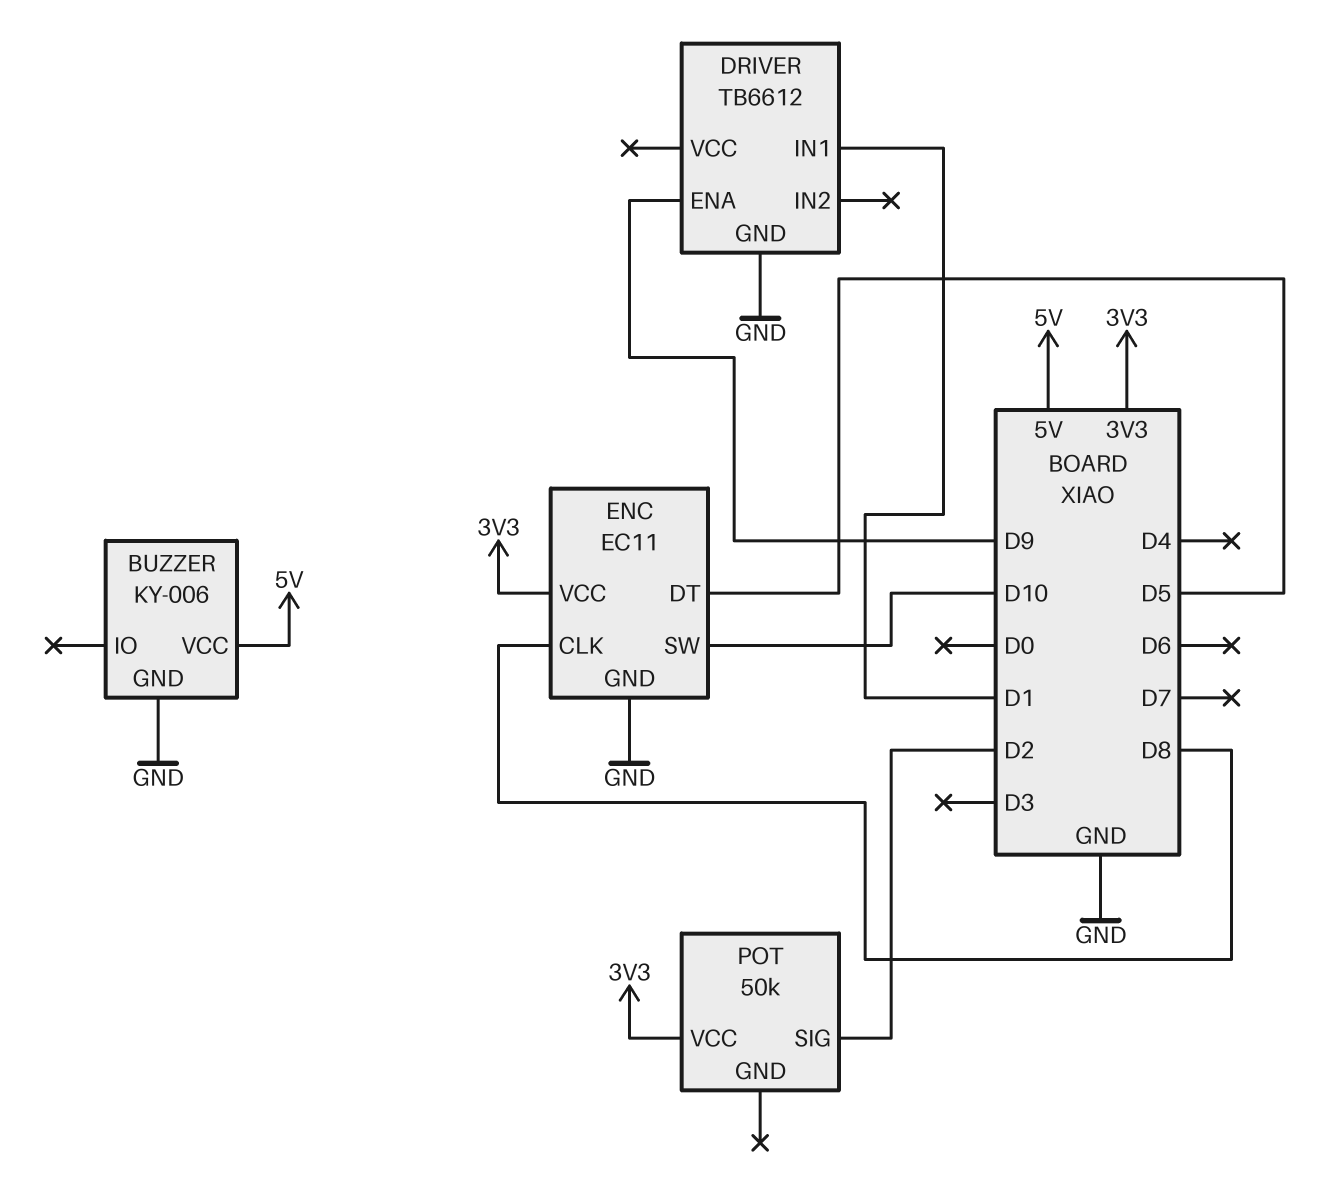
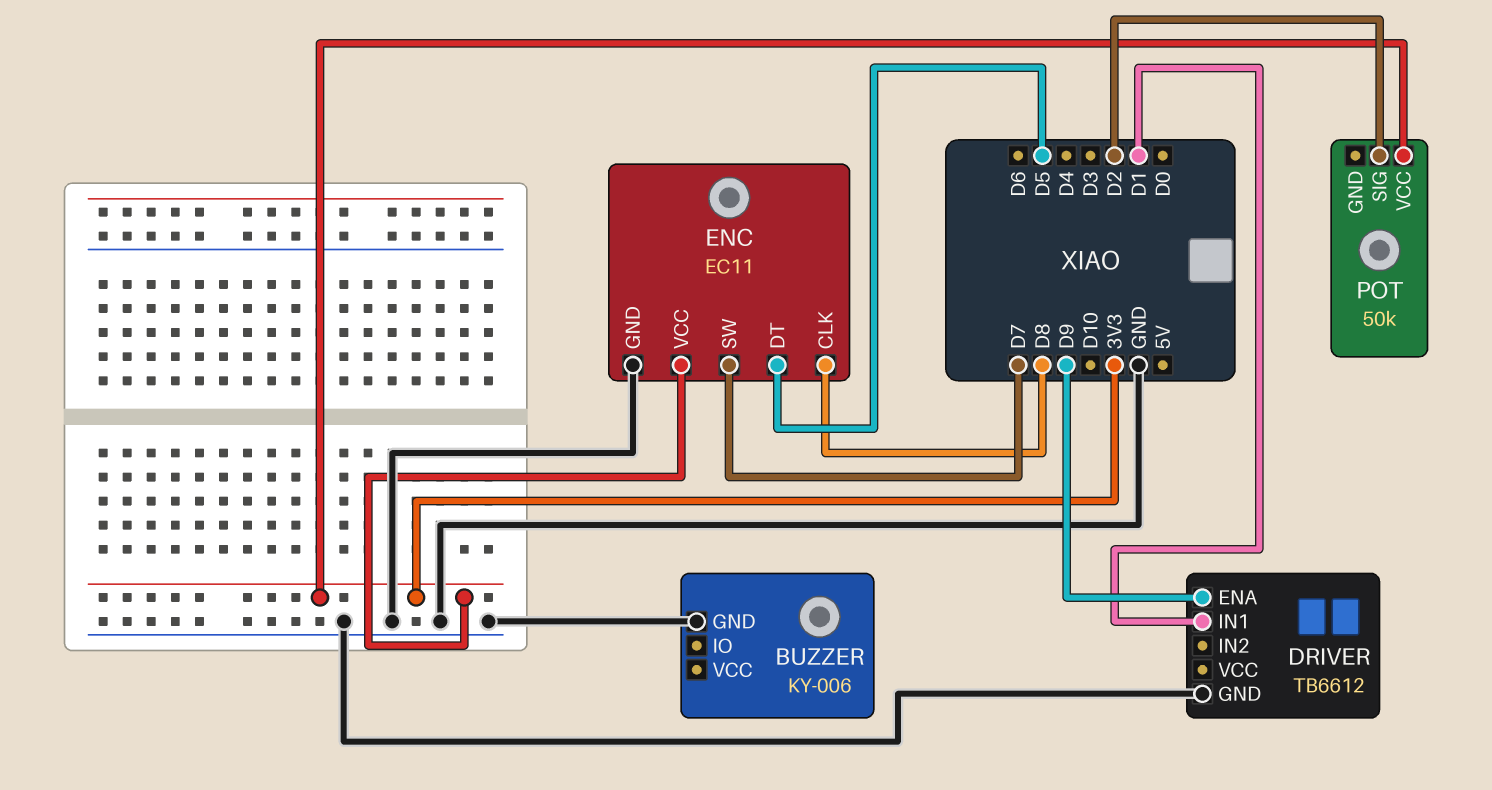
BUZZER pin VCC: 5V -> none
ENC pin SW: D10 -> D7

